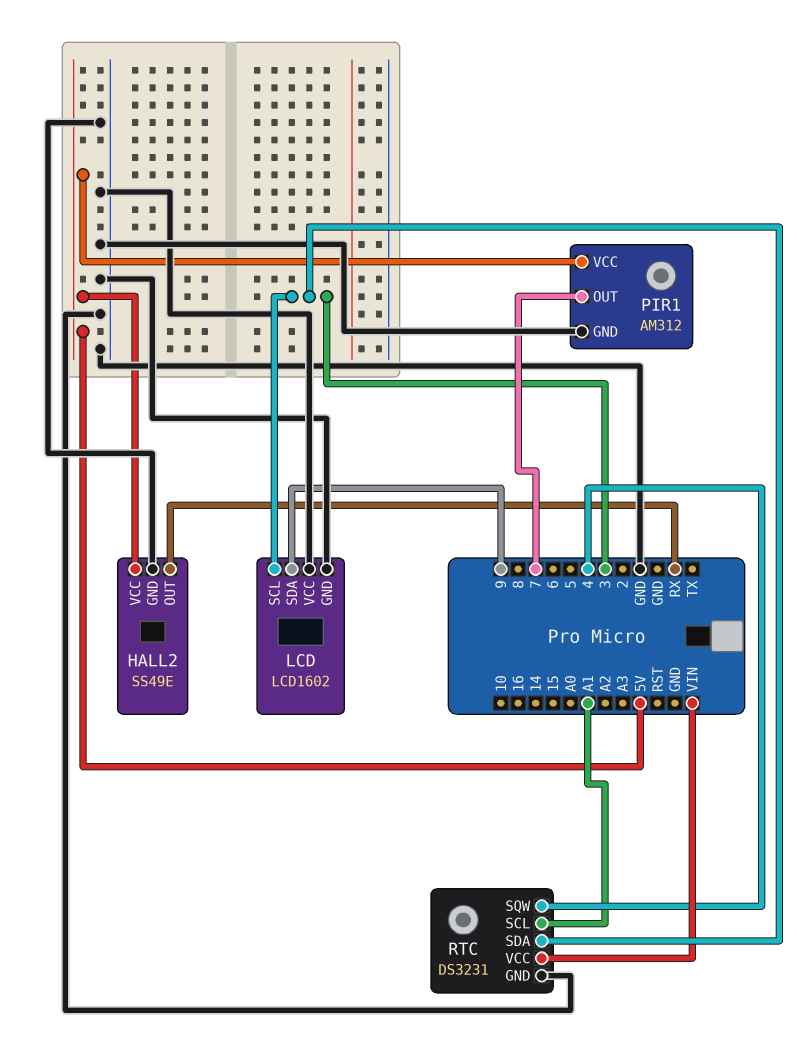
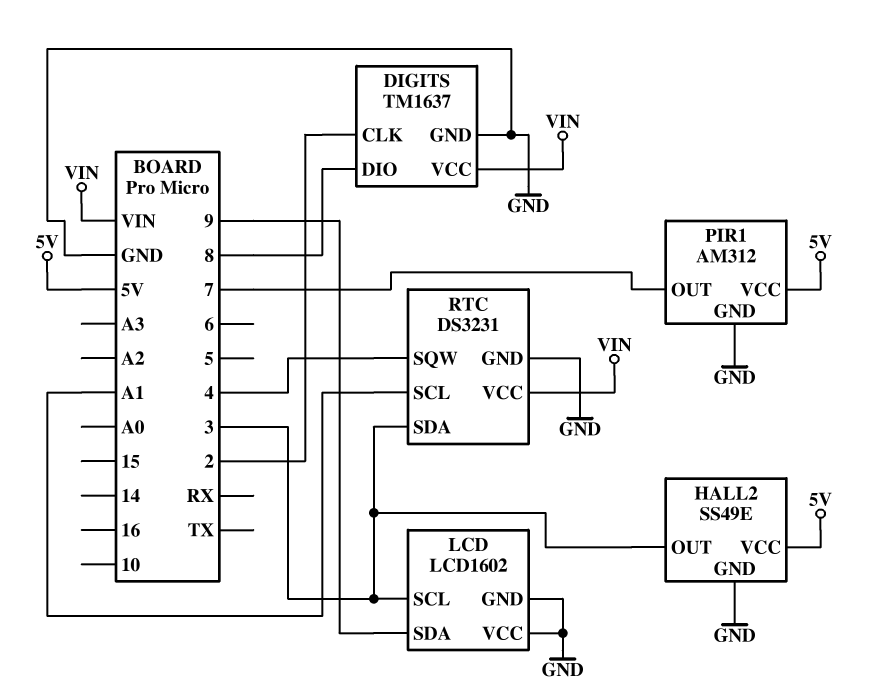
DIGITS: none -> TM1637
DIGITS pin CLK: none -> 2
DIGITS pin DIO: none -> 8
DIGITS pin GND: none -> GND
DIGITS pin VCC: none -> VIN
HALL2 pin OUT: RX -> 3

